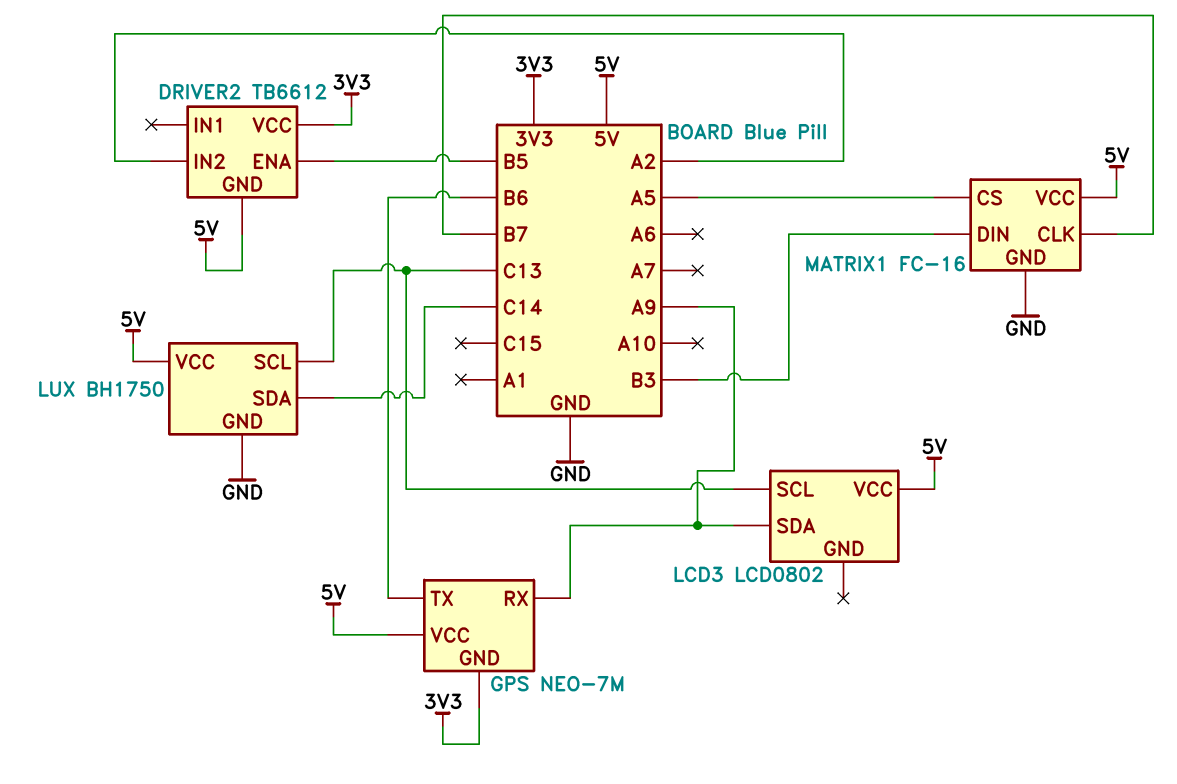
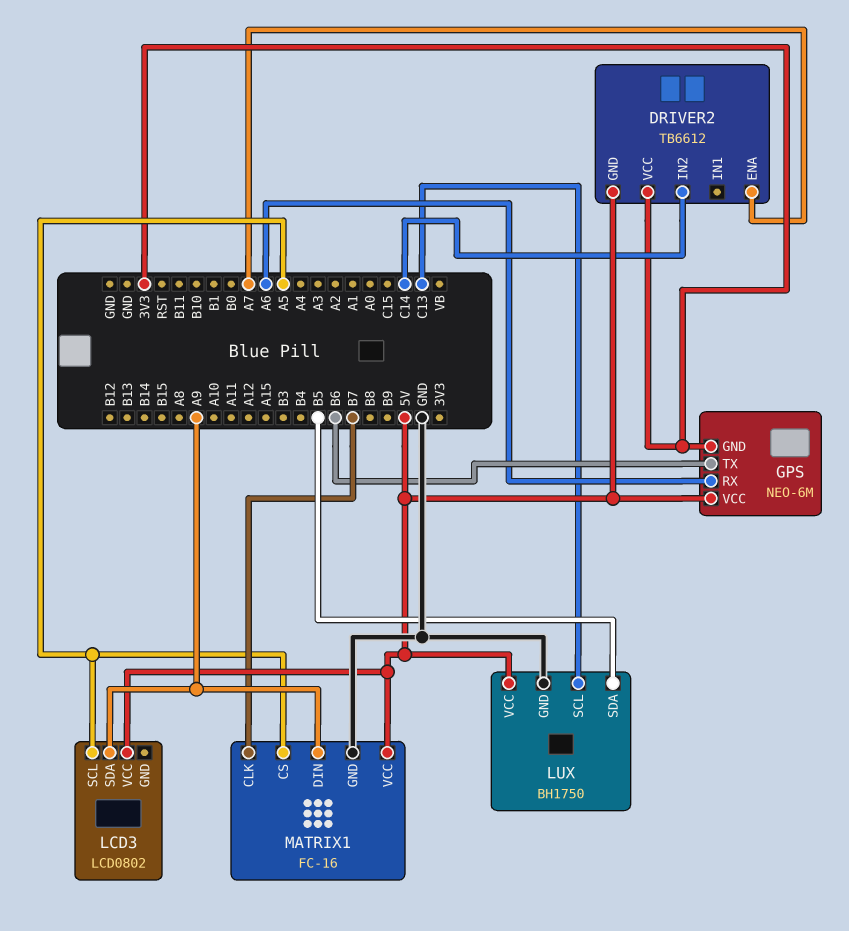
DRIVER2 pin ENA: B5 -> A7
DRIVER2 pin IN2: A2 -> C14
GPS: NEO-7M -> NEO-6M
GPS pin RX: A9 -> A6
LCD3 pin SCL: C13 -> A5
LUX pin SDA: C14 -> B5
MATRIX1 pin DIN: B3 -> A9

